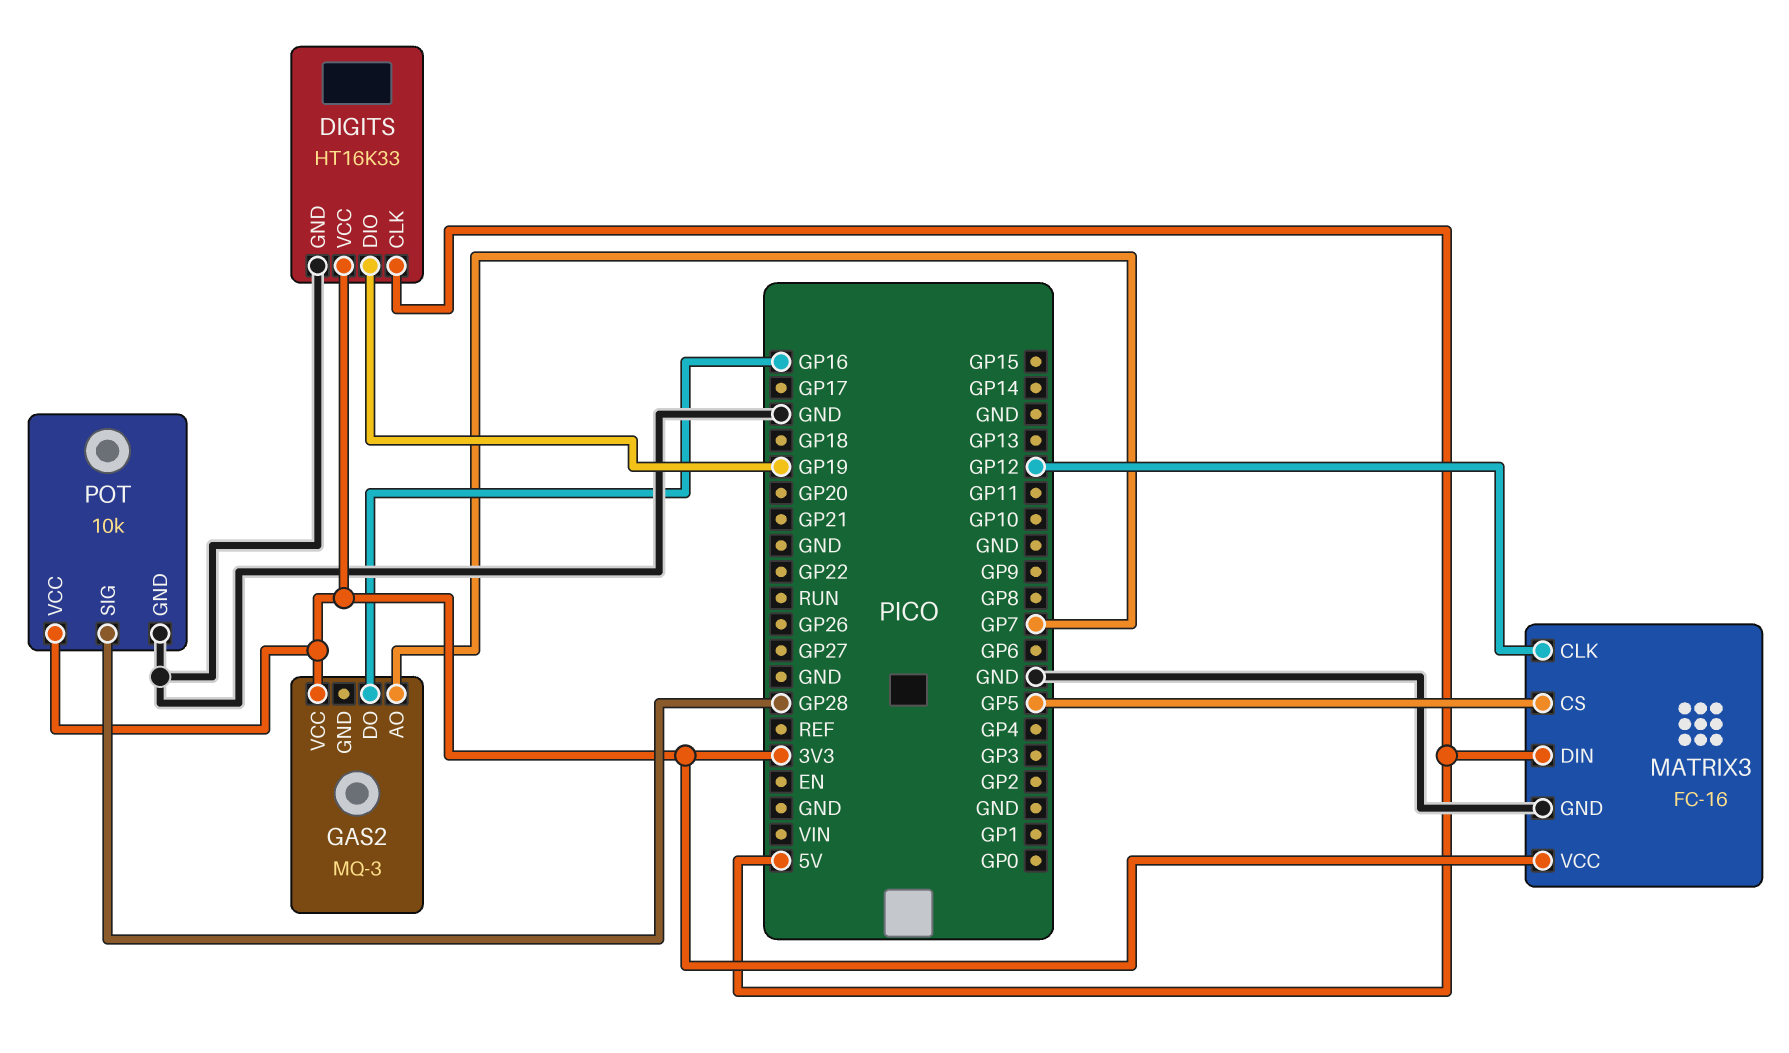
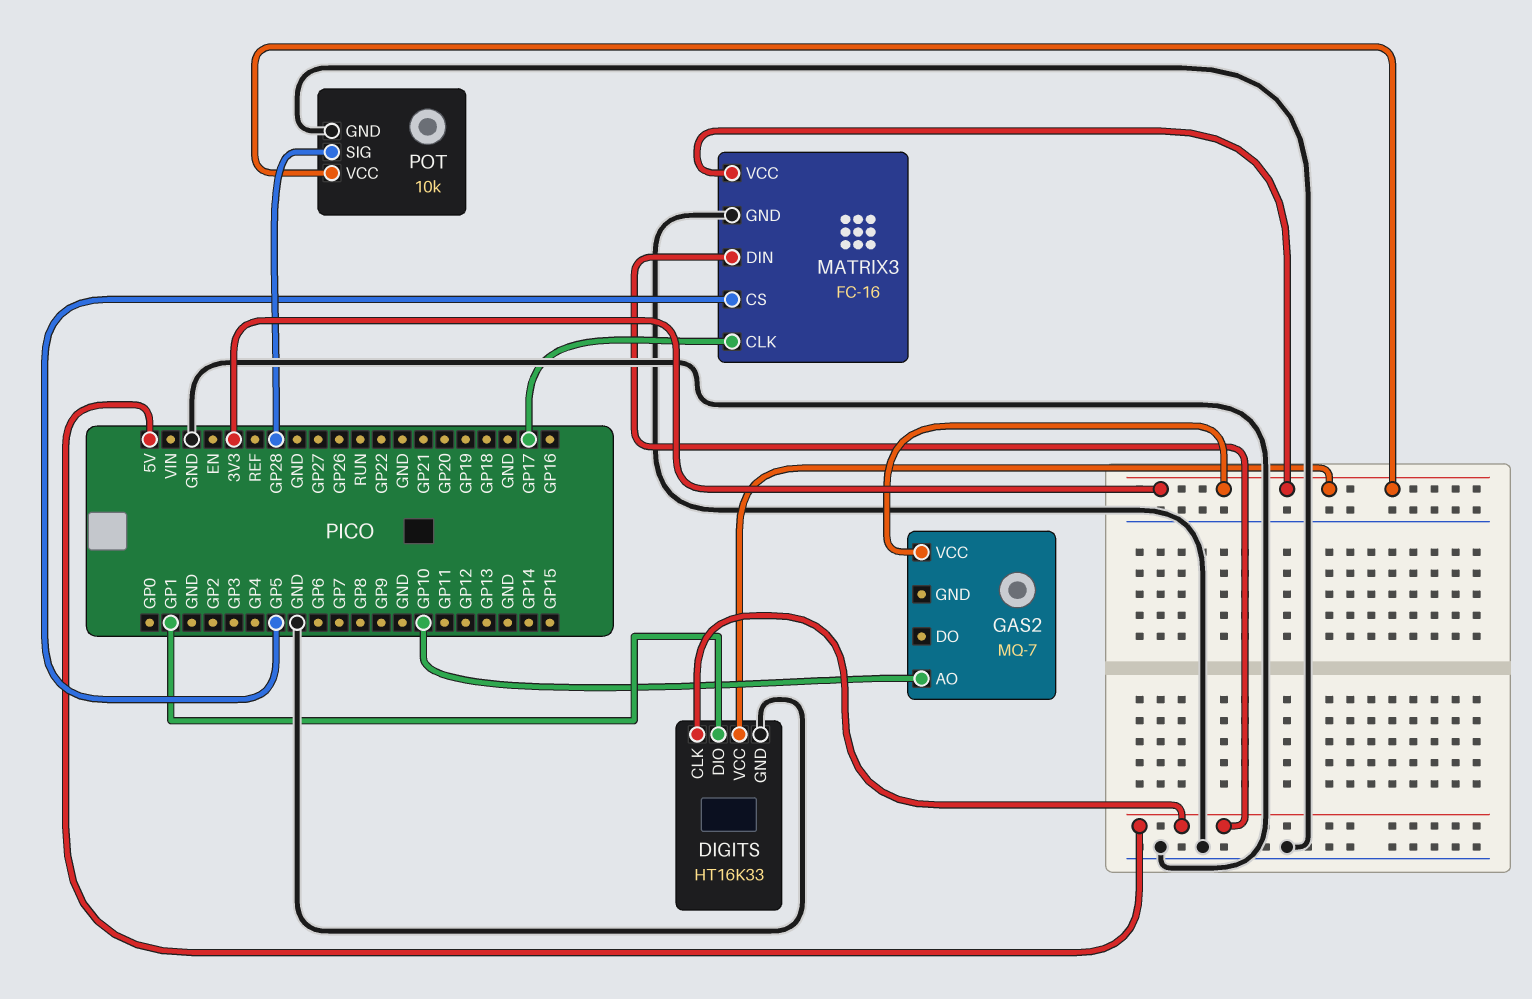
DIGITS pin DIO: GP19 -> GP1
GAS2: MQ-3 -> MQ-7
GAS2 pin AO: GP7 -> GP10
GAS2 pin DO: GP16 -> none
MATRIX3 pin CLK: GP12 -> GP17

